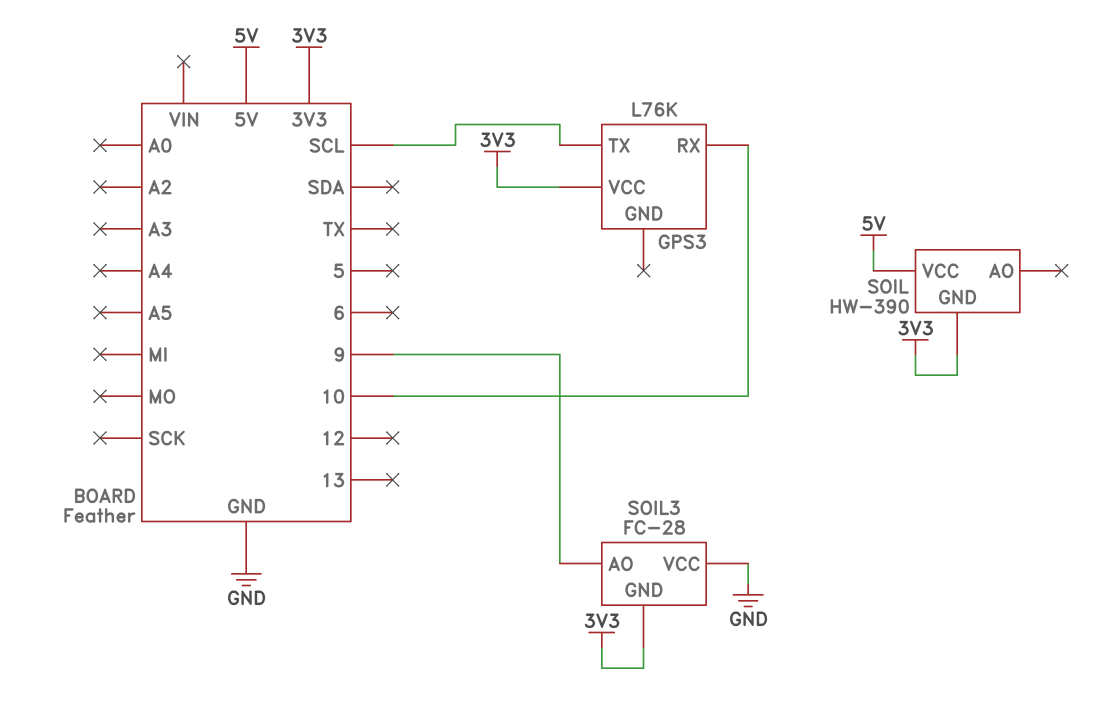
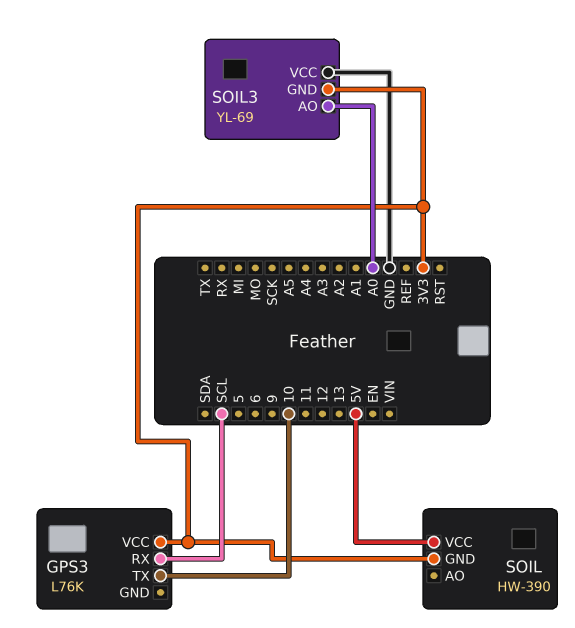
GPS3 pin RX: 10 -> SCL
GPS3 pin TX: SCL -> 10
SOIL3: FC-28 -> YL-69
SOIL3 pin AO: 9 -> A0

